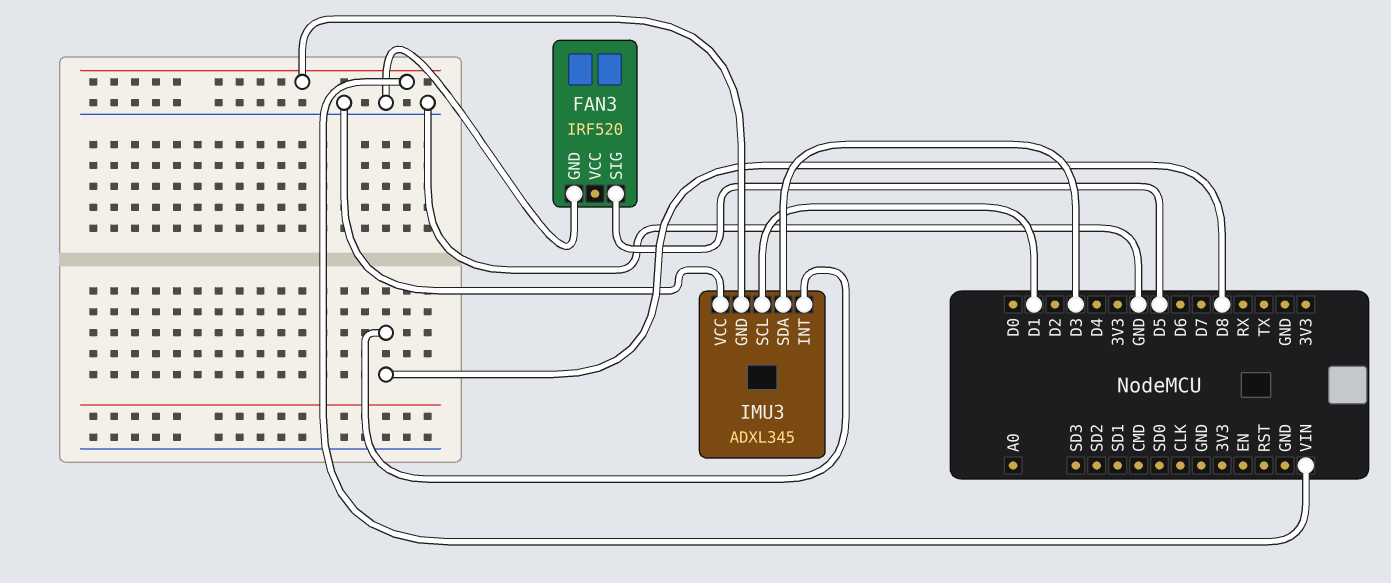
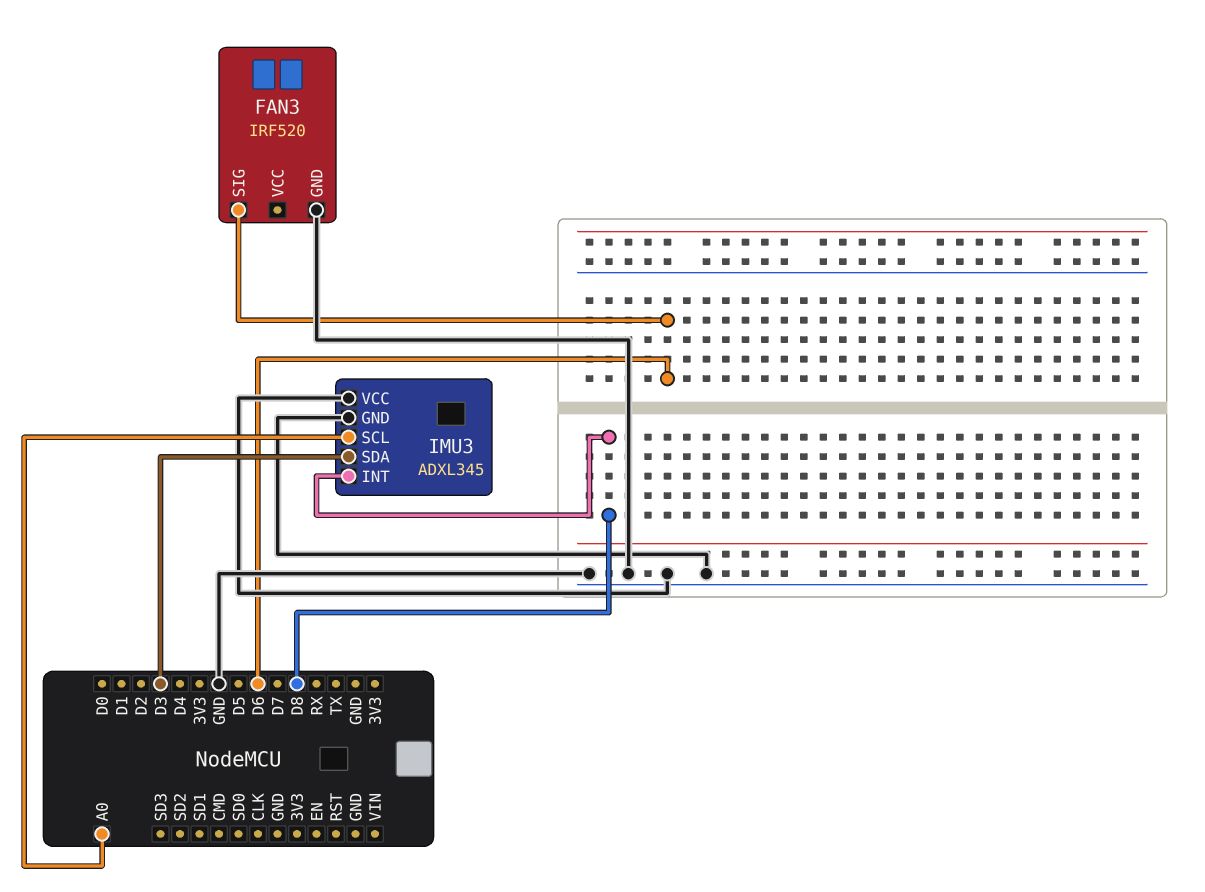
FAN3 pin SIG: D5 -> D6
IMU3 pin GND: VIN -> GND
IMU3 pin SCL: D1 -> A0

